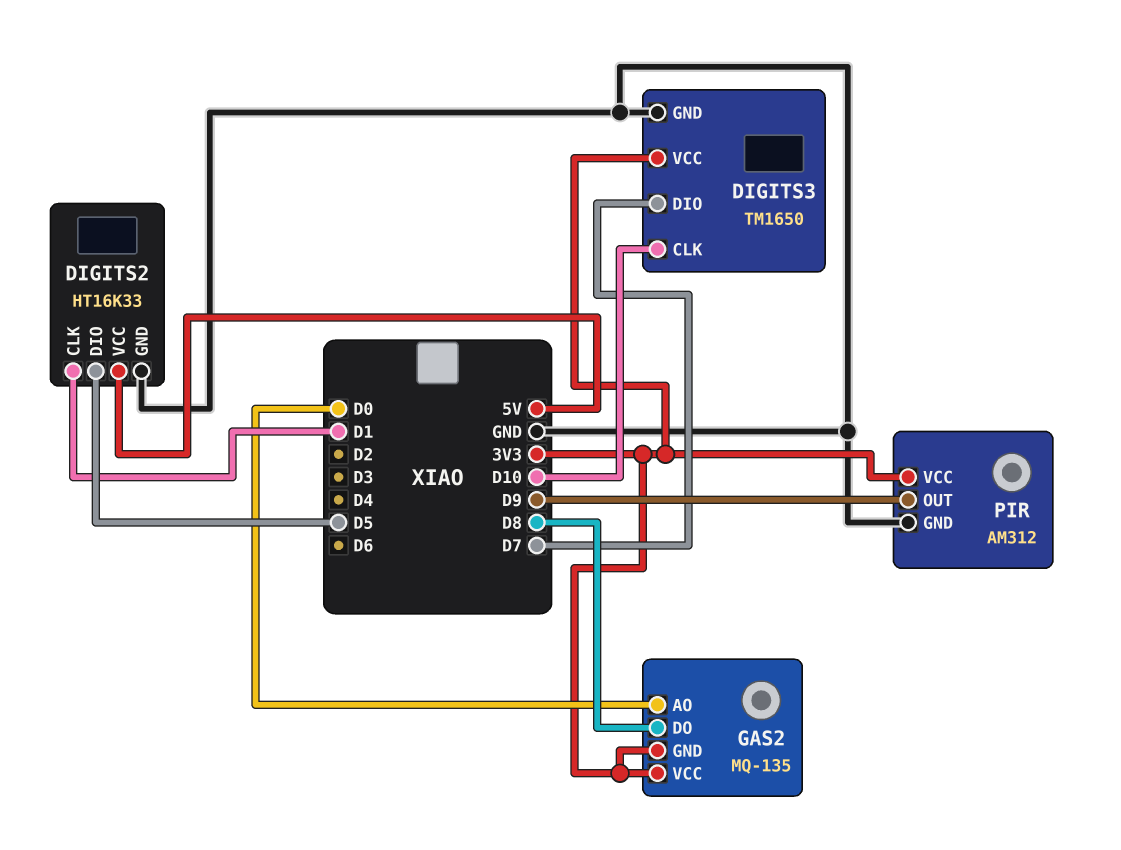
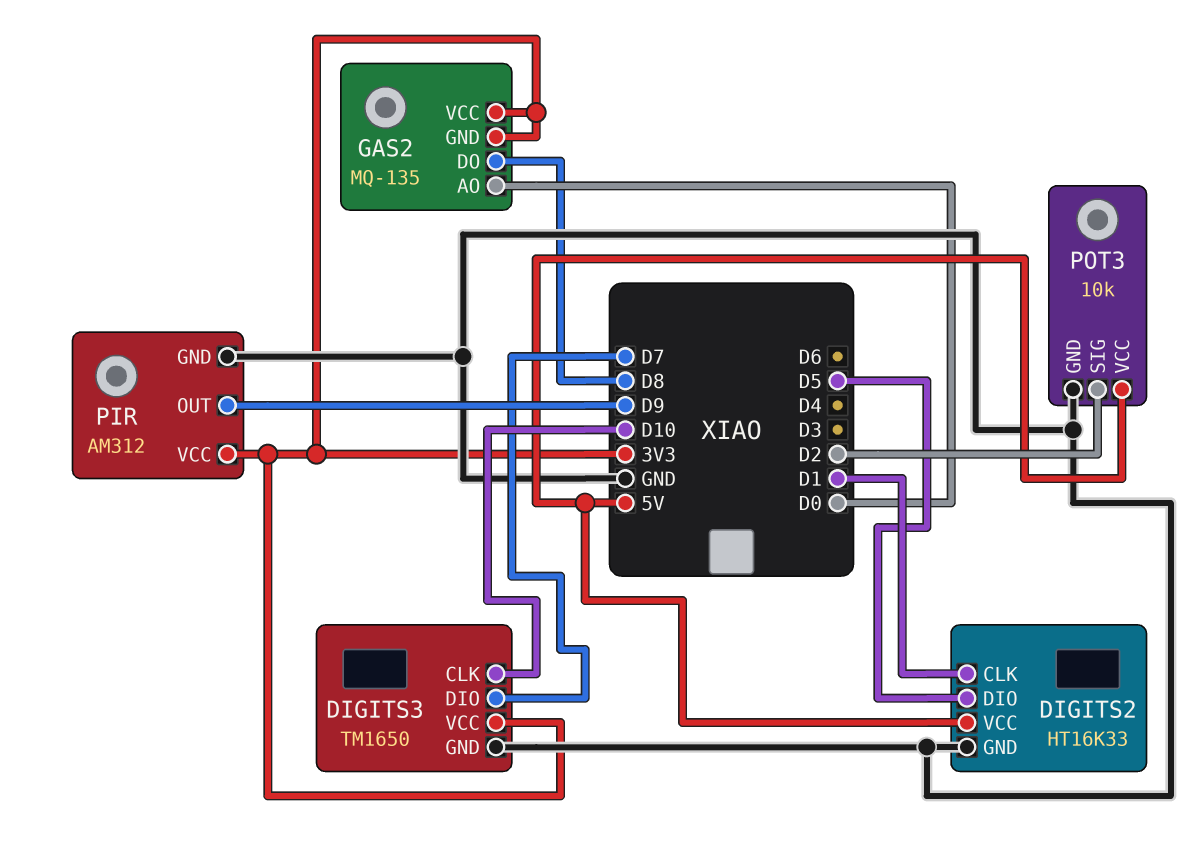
POT3: none -> 10k
POT3 pin GND: none -> GND
POT3 pin SIG: none -> D2
POT3 pin VCC: none -> 5V

